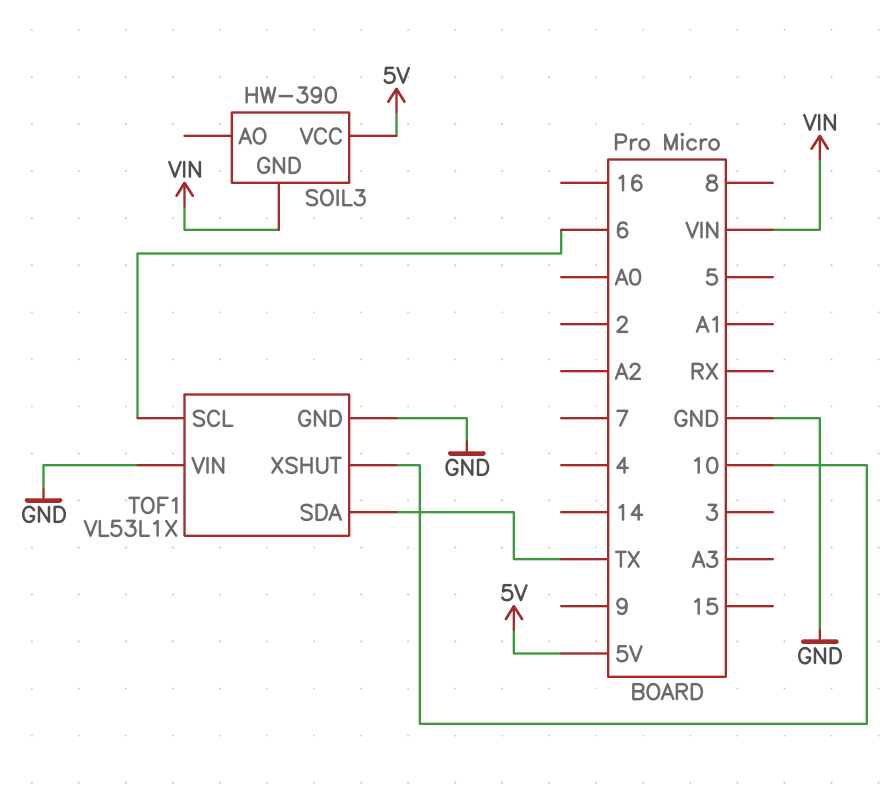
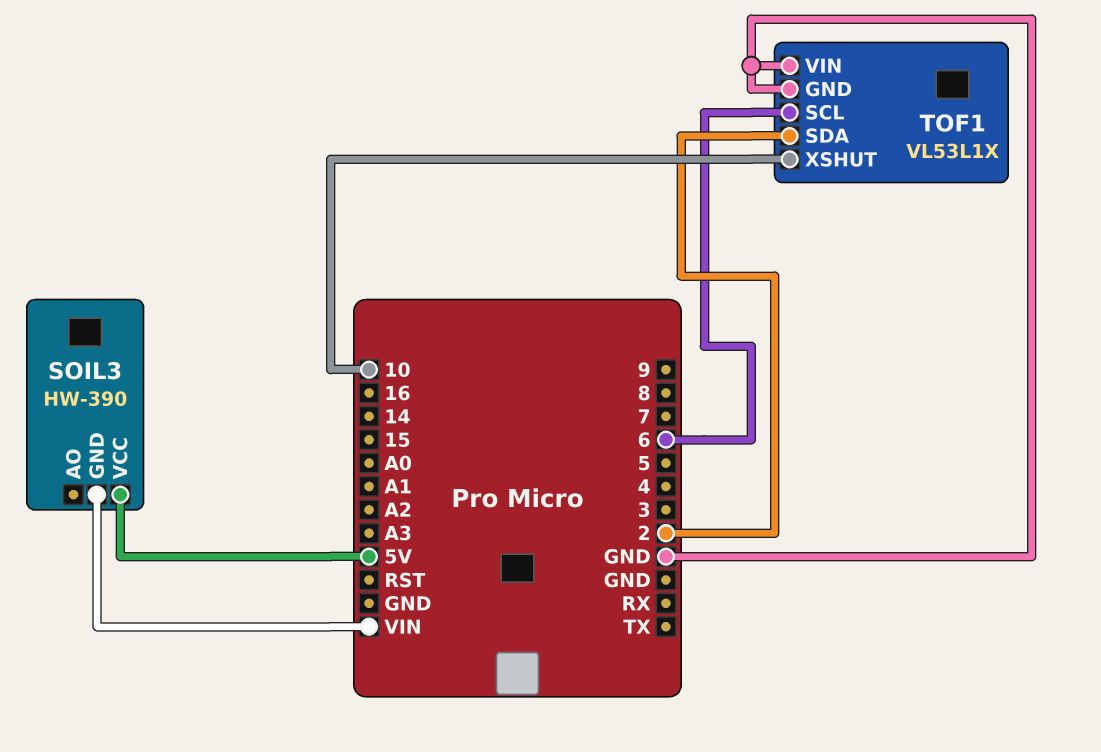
TOF1 pin SDA: TX -> 2

